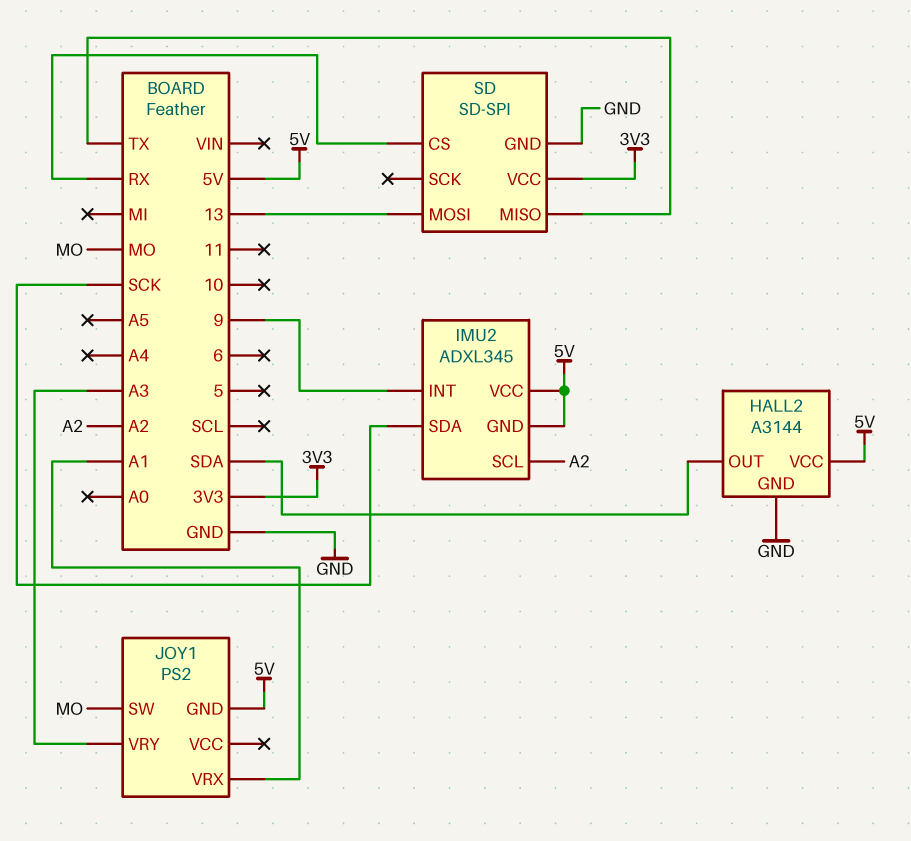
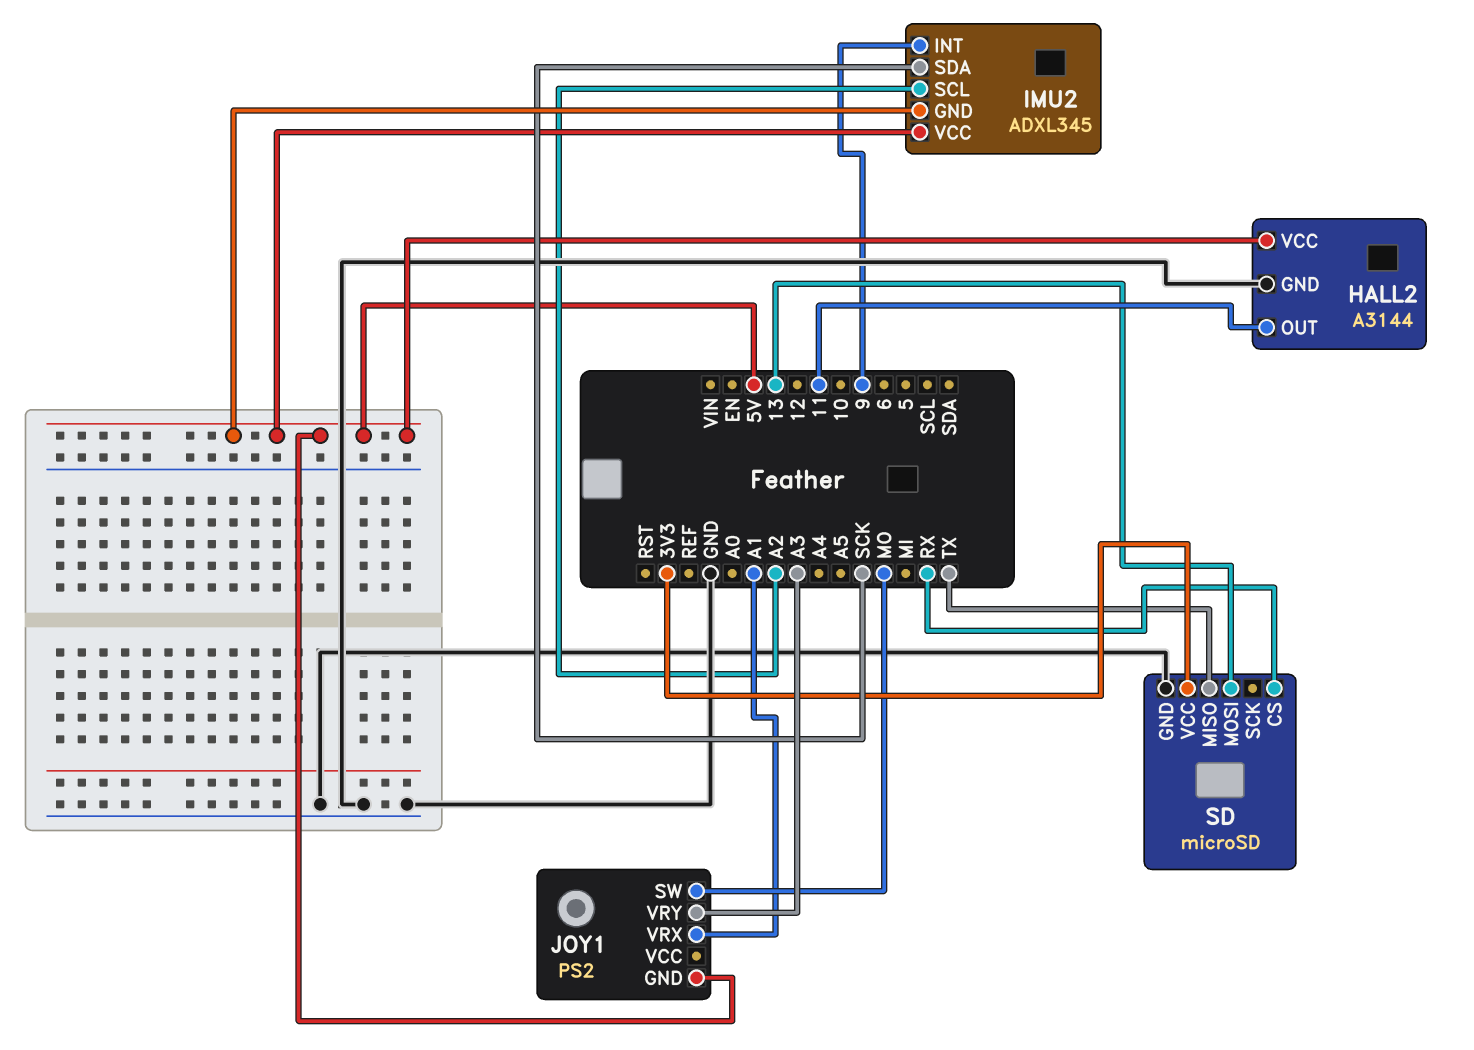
HALL2 pin OUT: SDA -> 11
SD: SD-SPI -> microSD

